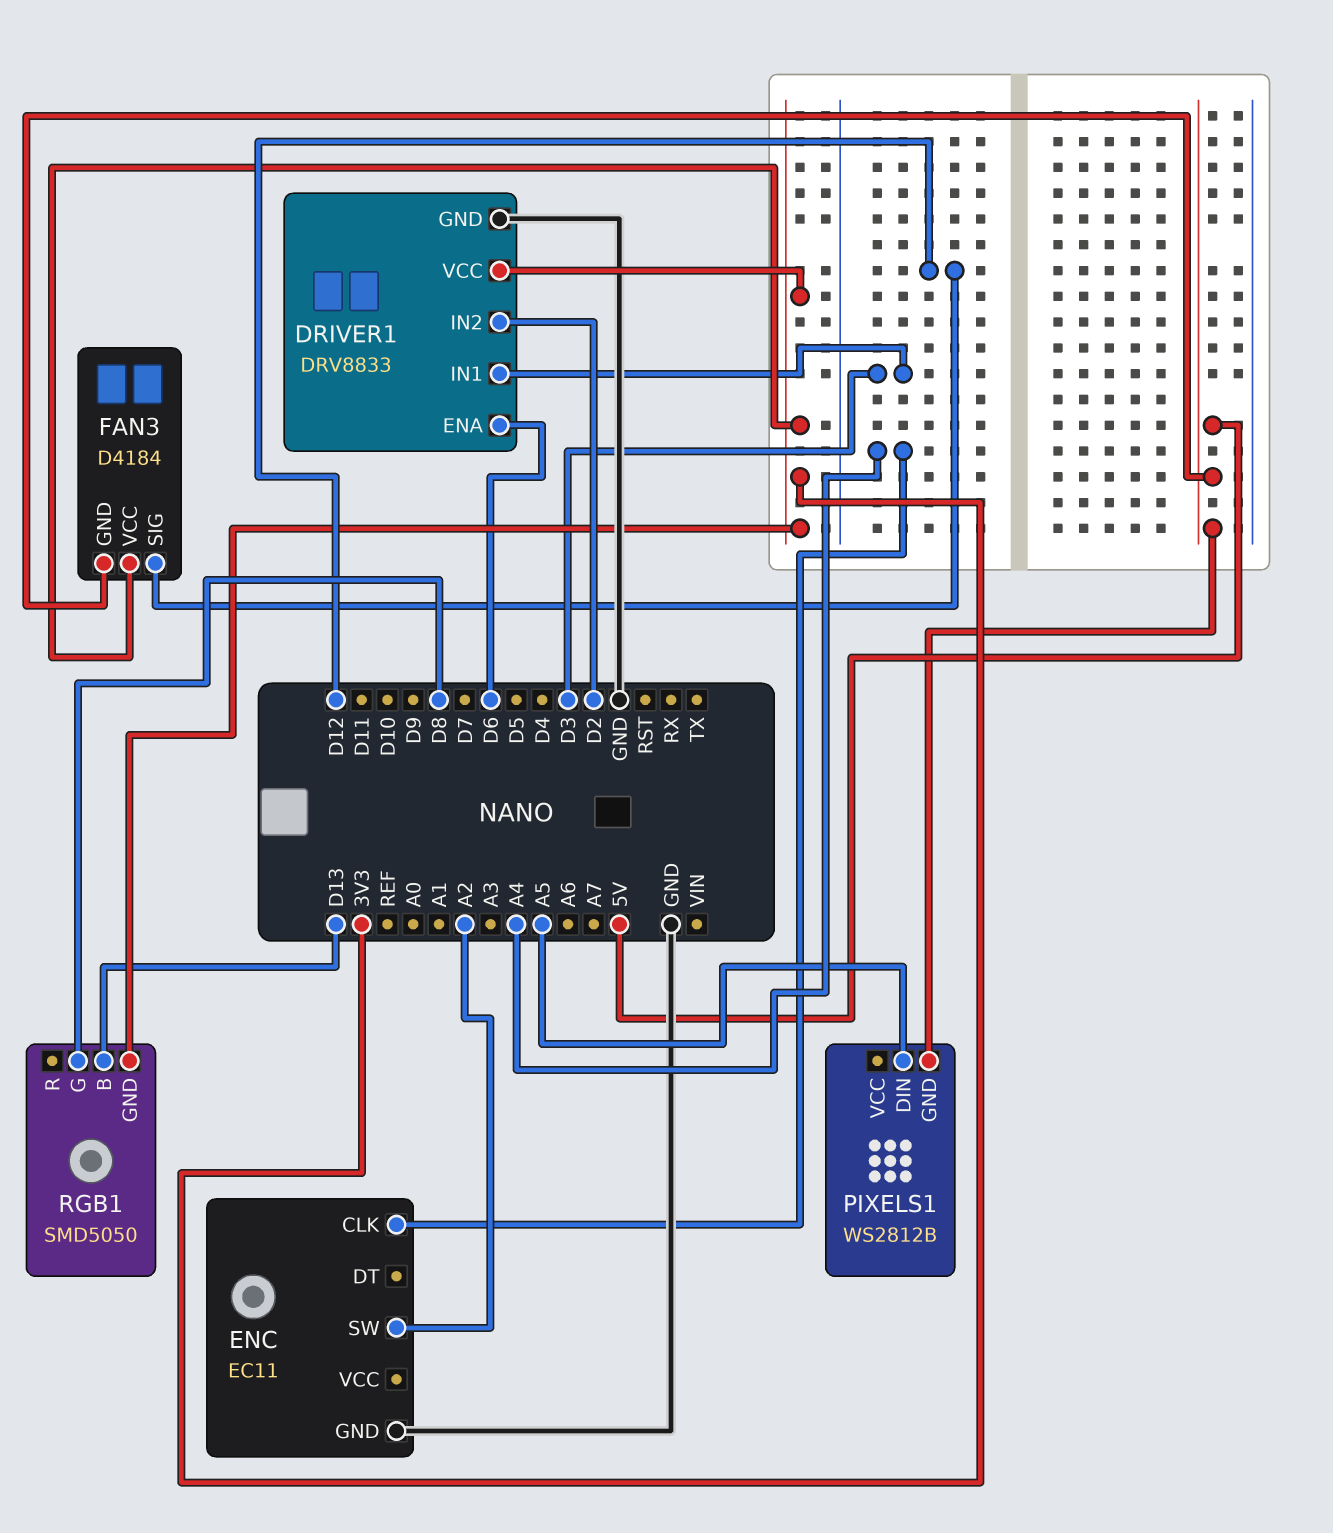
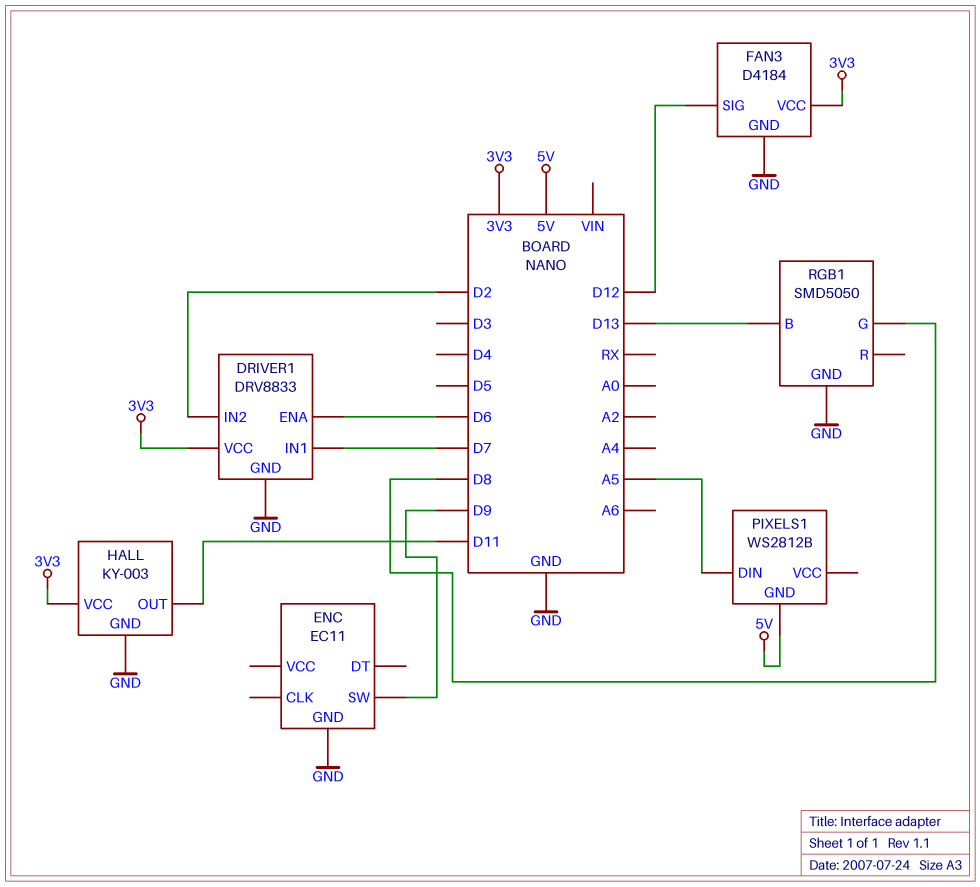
DRIVER1 pin IN1: D3 -> D7
ENC pin CLK: A4 -> none
ENC pin SW: A2 -> D9
FAN3 pin GND: 5V -> GND
HALL: none -> KY-003
HALL pin GND: none -> GND
HALL pin OUT: none -> D11
HALL pin VCC: none -> 3V3
RGB1 pin GND: 3V3 -> GND

